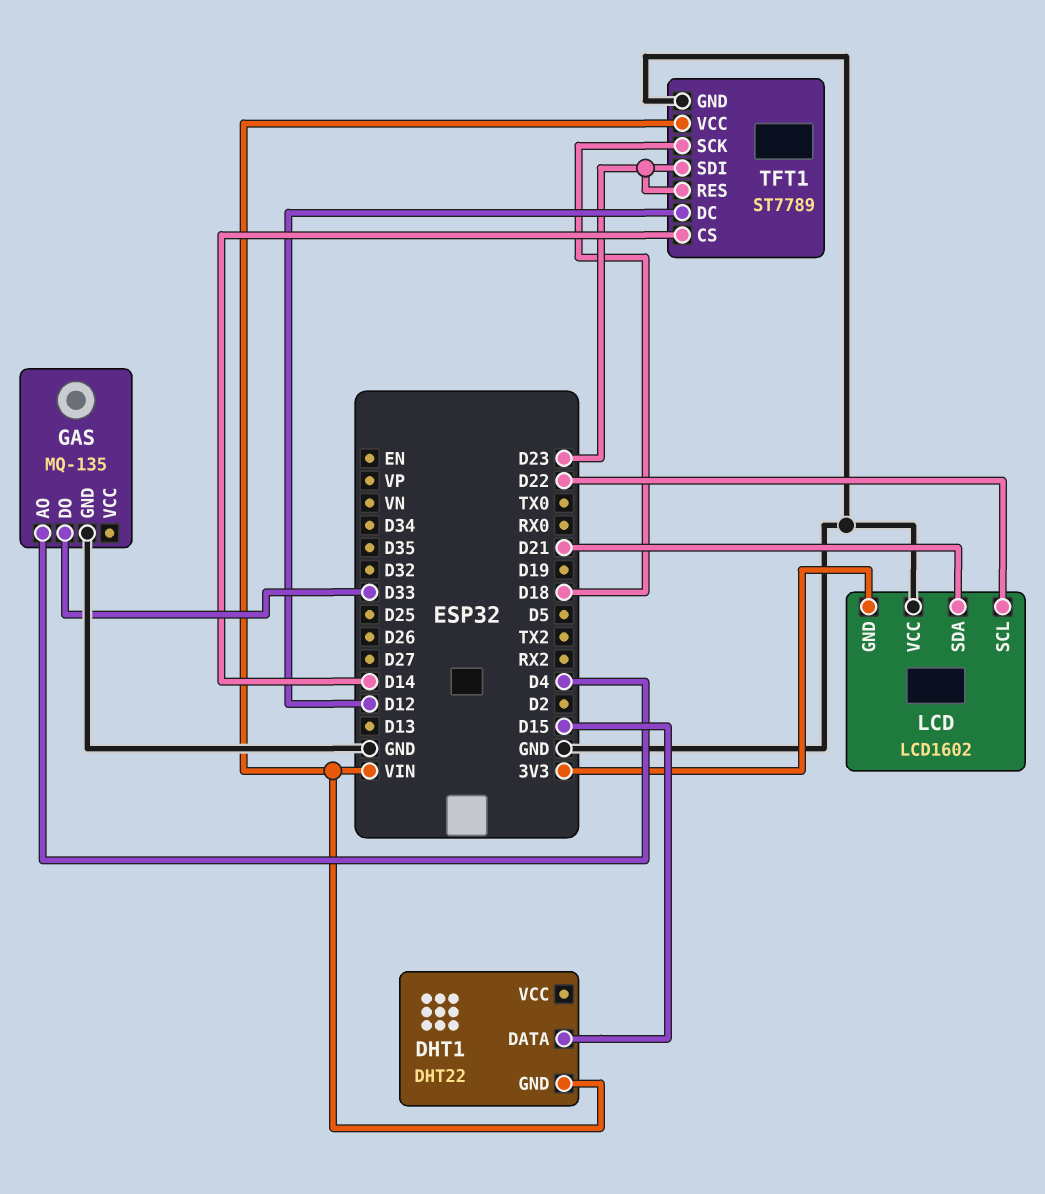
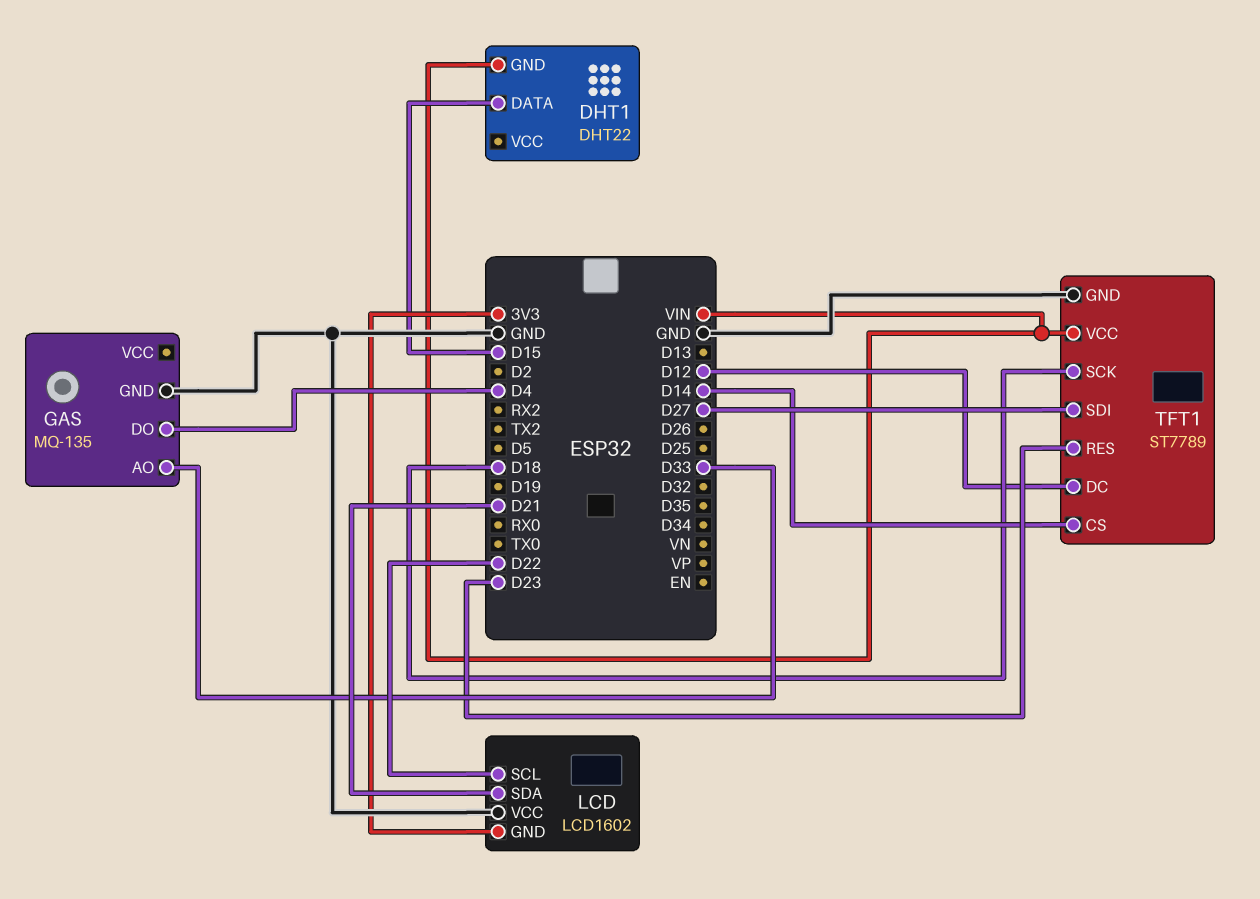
GAS pin AO: D4 -> D33
GAS pin DO: D33 -> D4
TFT1 pin SDI: D23 -> D27

